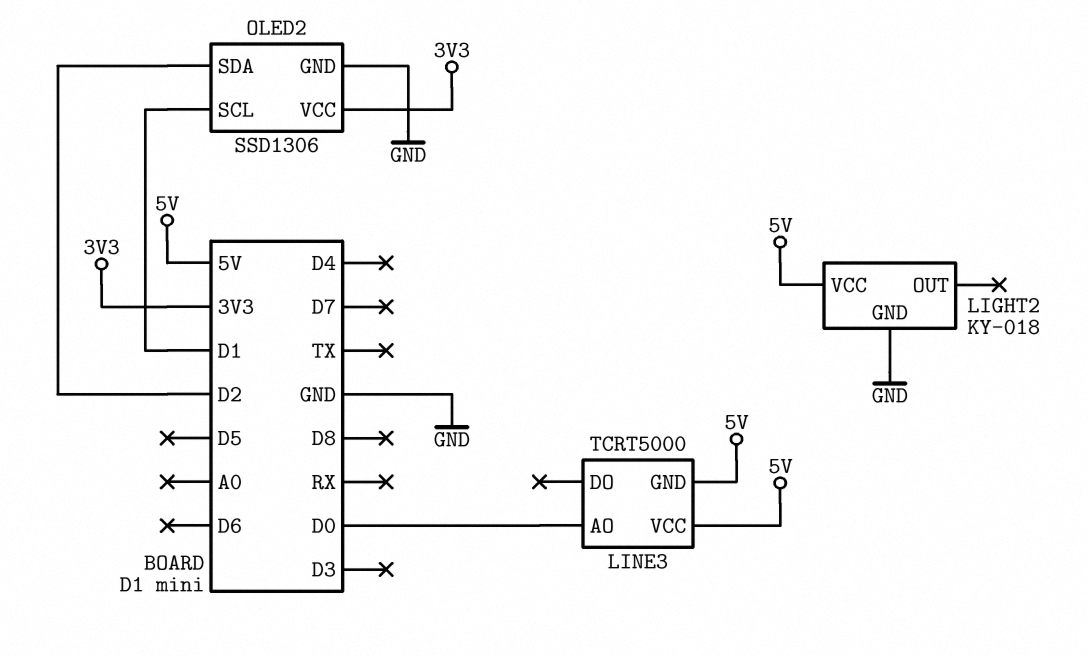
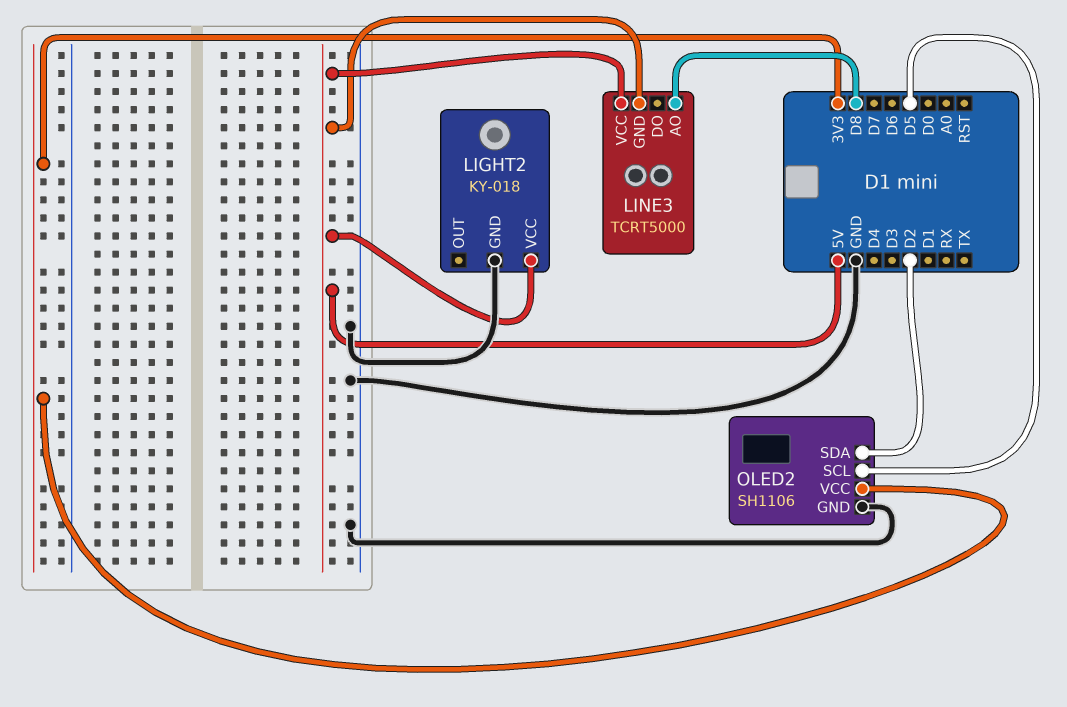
LINE3 pin AO: D0 -> D8
OLED2: SSD1306 -> SH1106
OLED2 pin SCL: D1 -> D5

